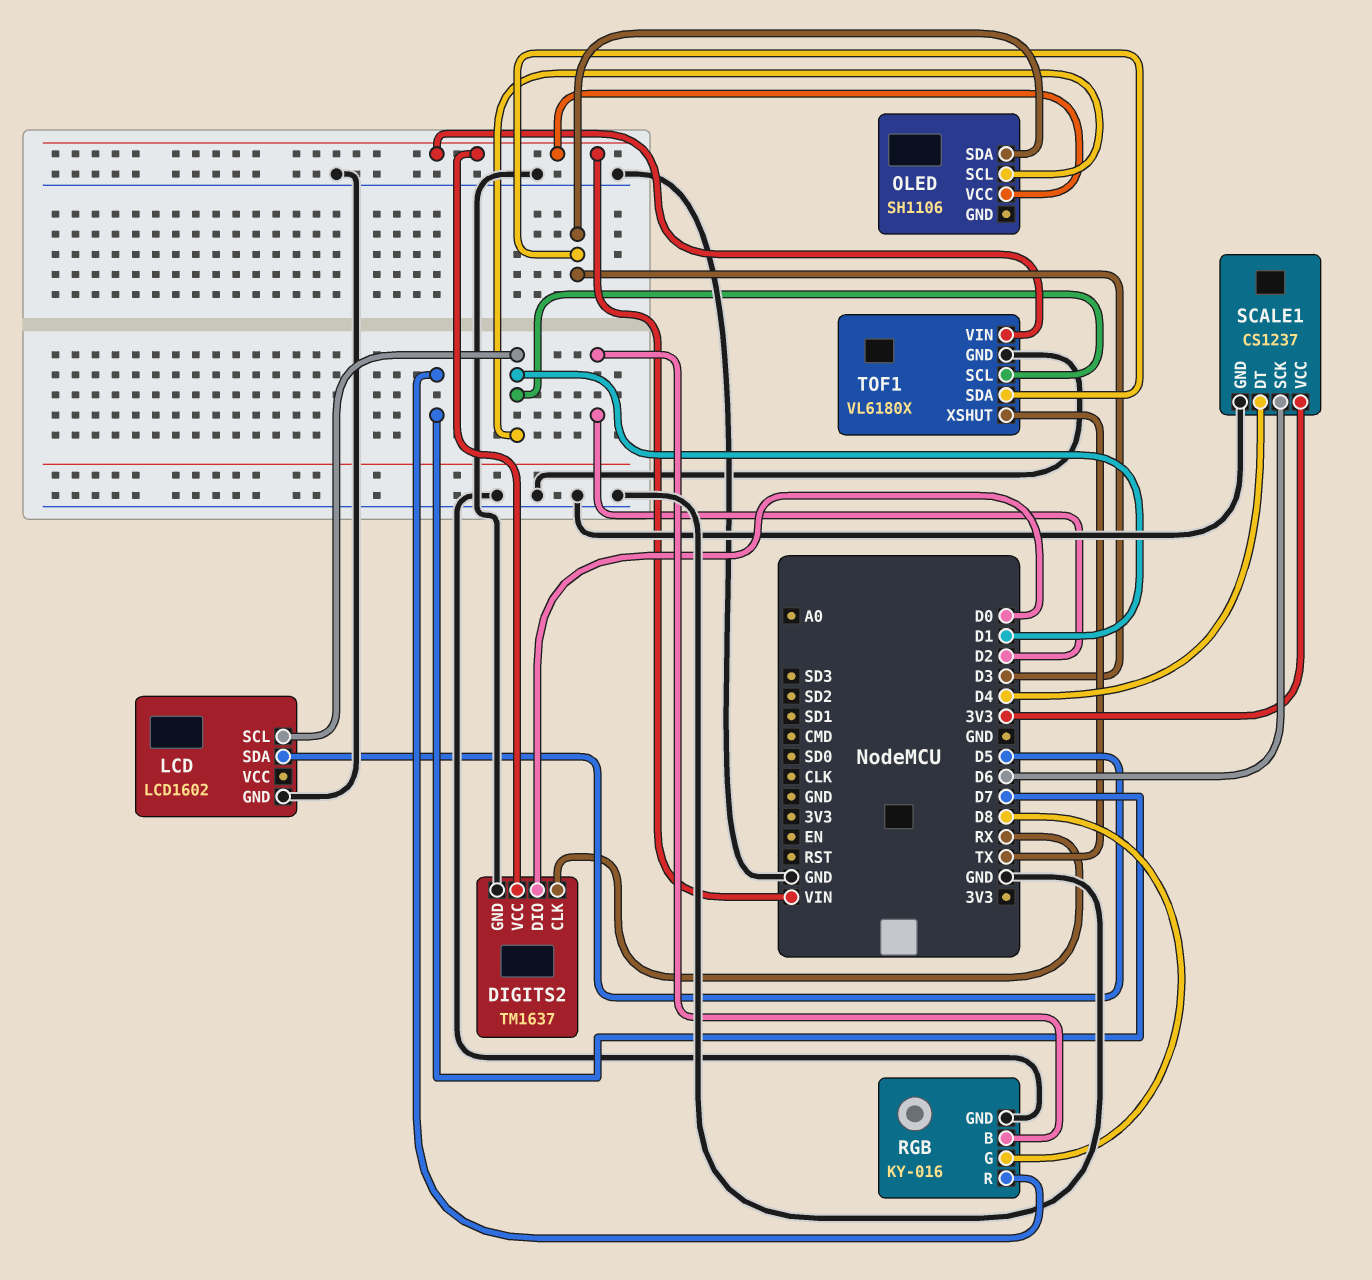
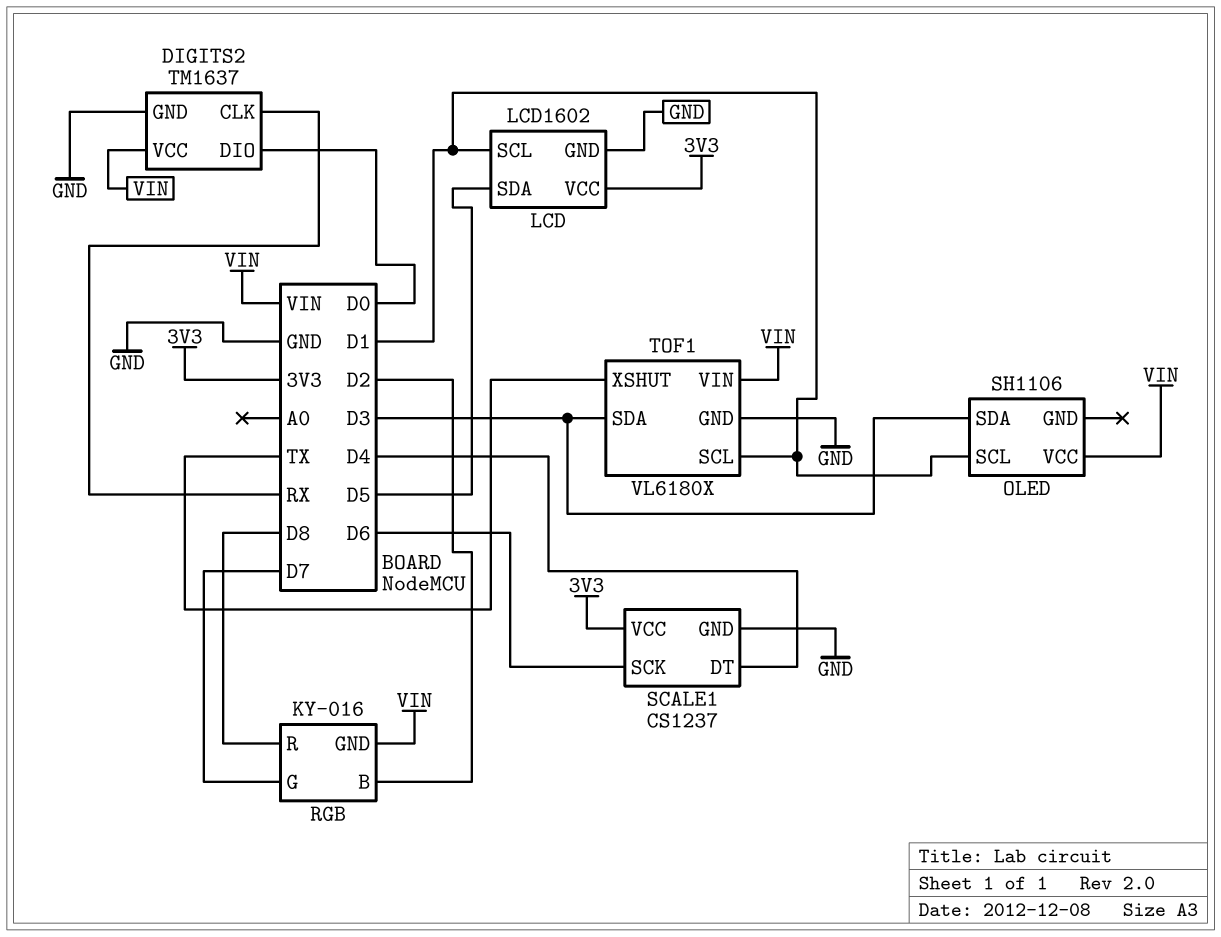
LCD pin VCC: none -> 3V3
RGB pin G: D8 -> D7
RGB pin GND: GND -> VIN
RGB pin R: D7 -> D8

